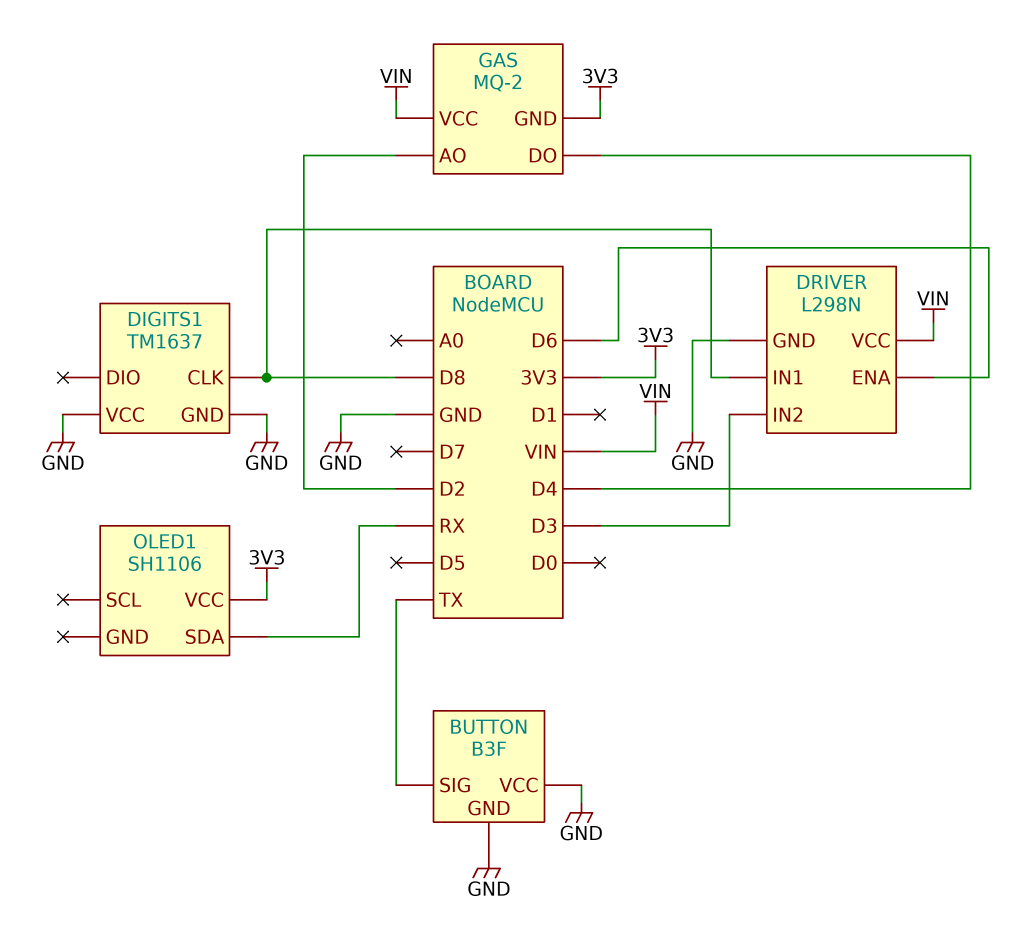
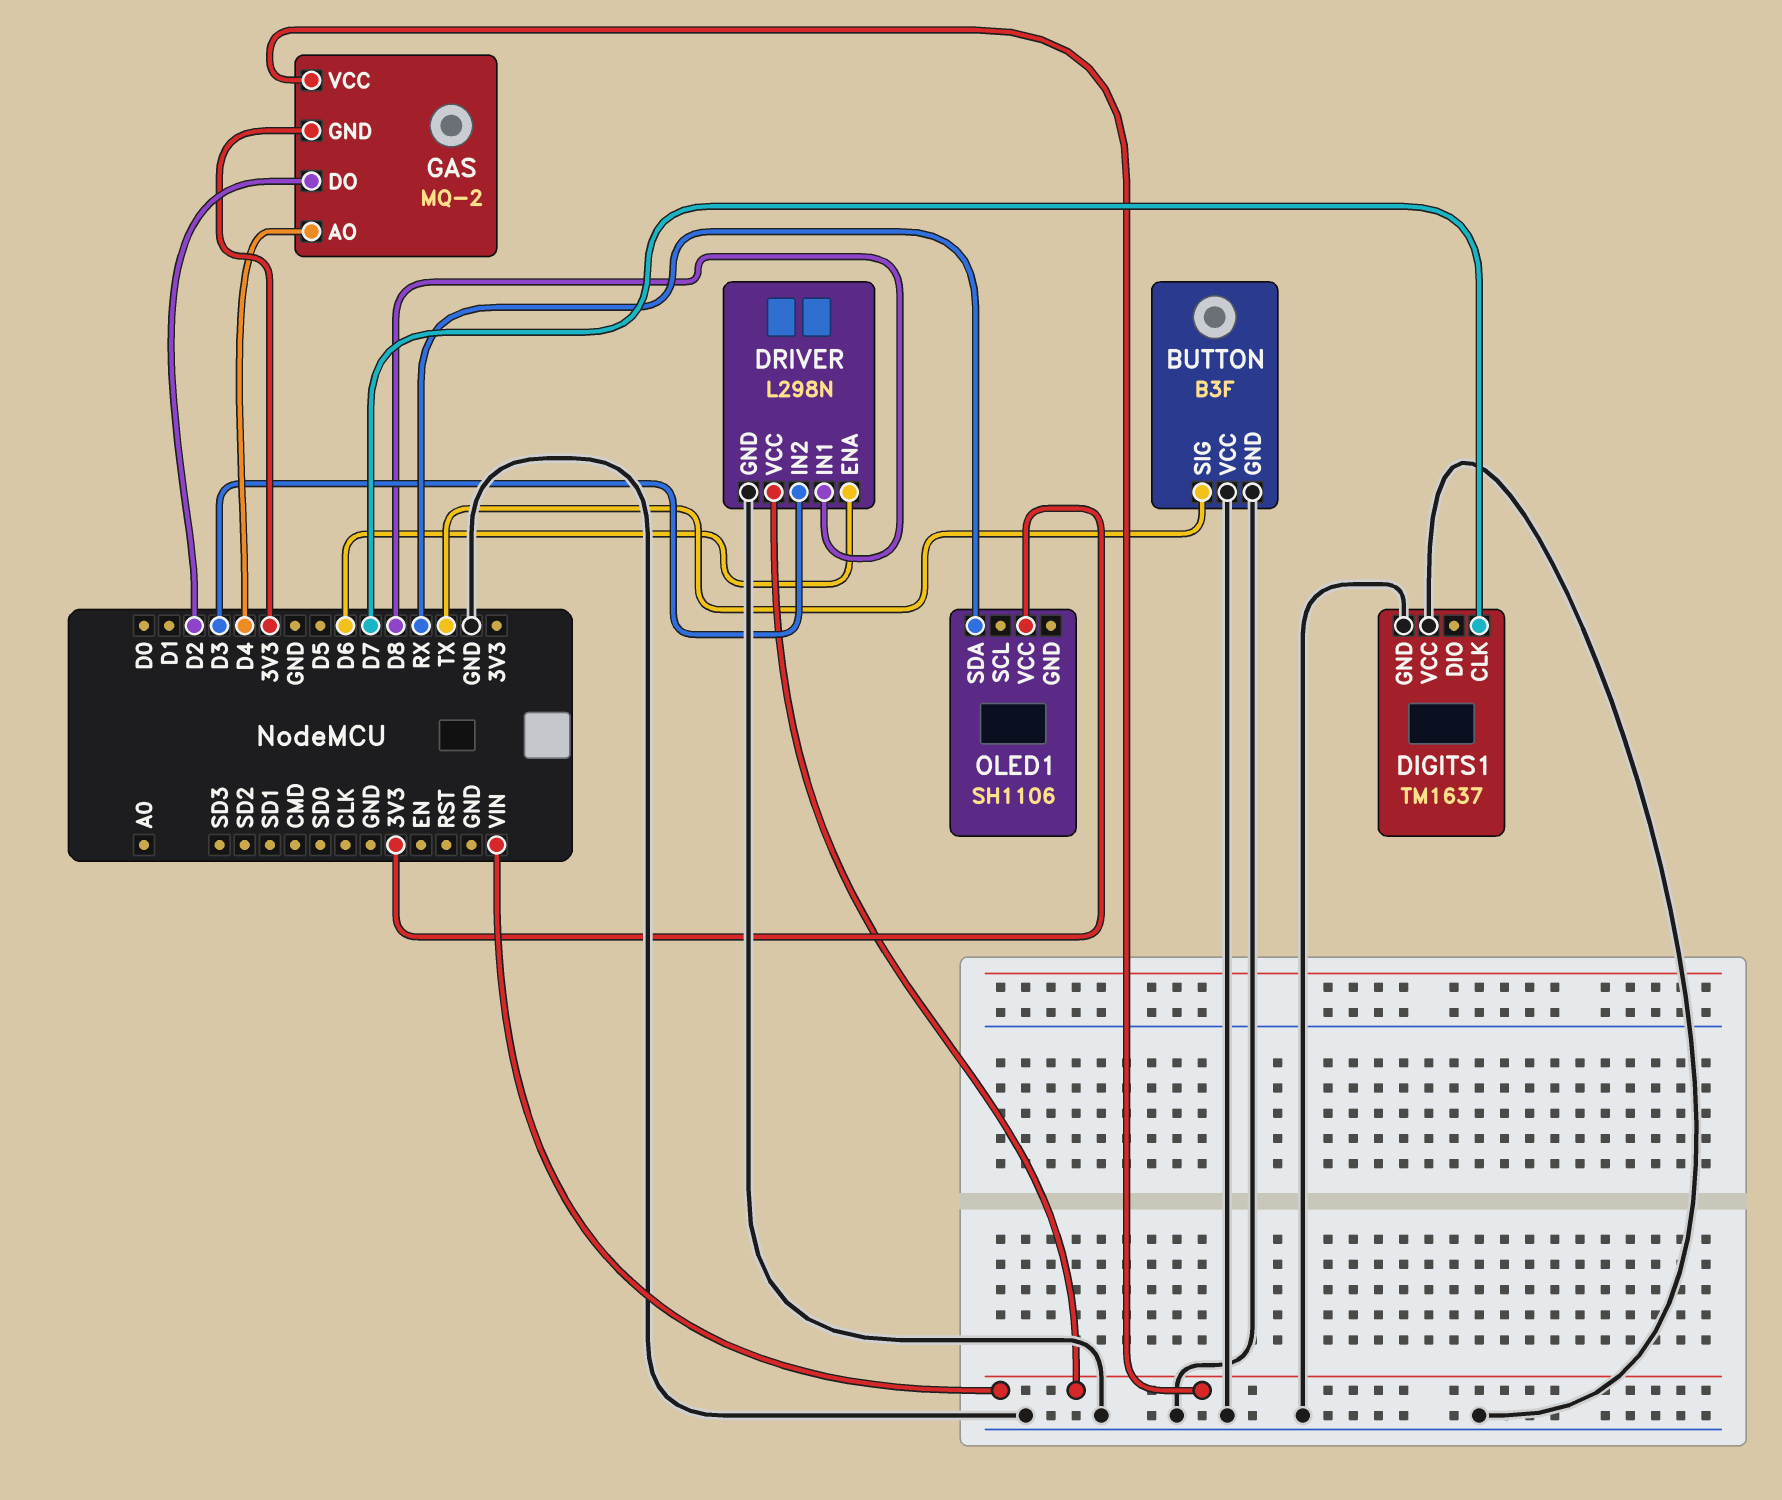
DIGITS1 pin CLK: D8 -> D7
GAS pin AO: D2 -> D4
GAS pin DO: D4 -> D2

